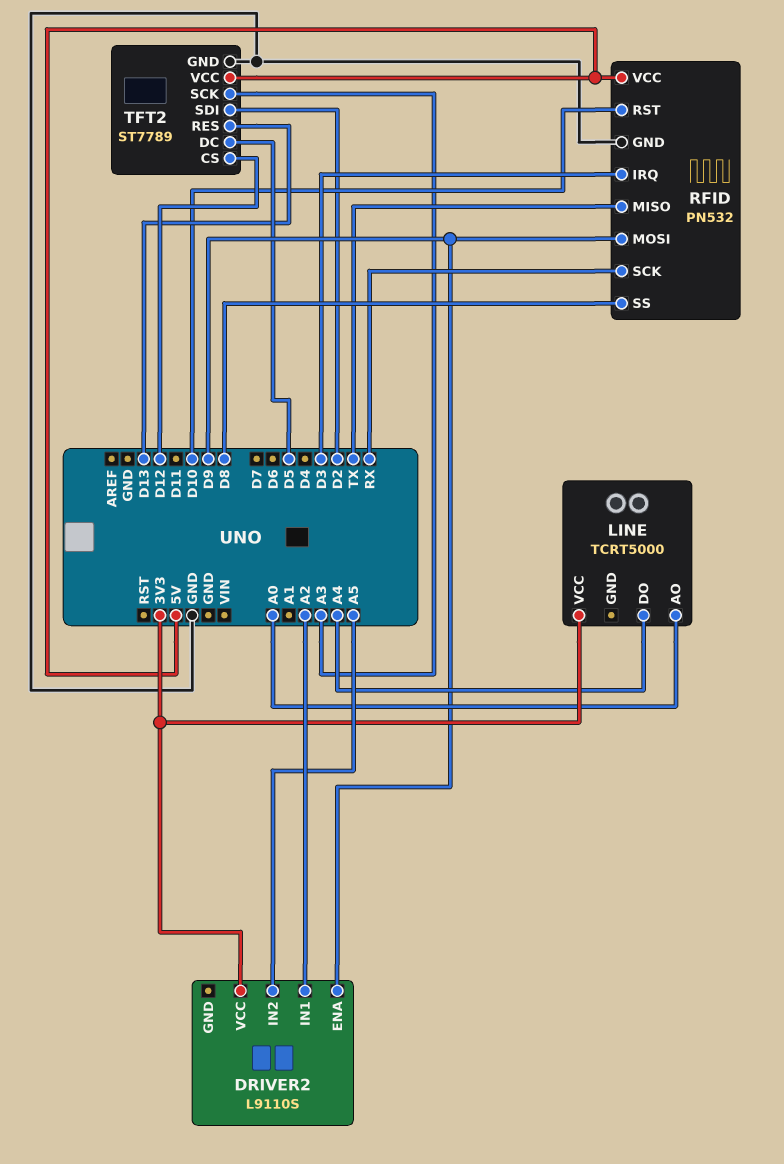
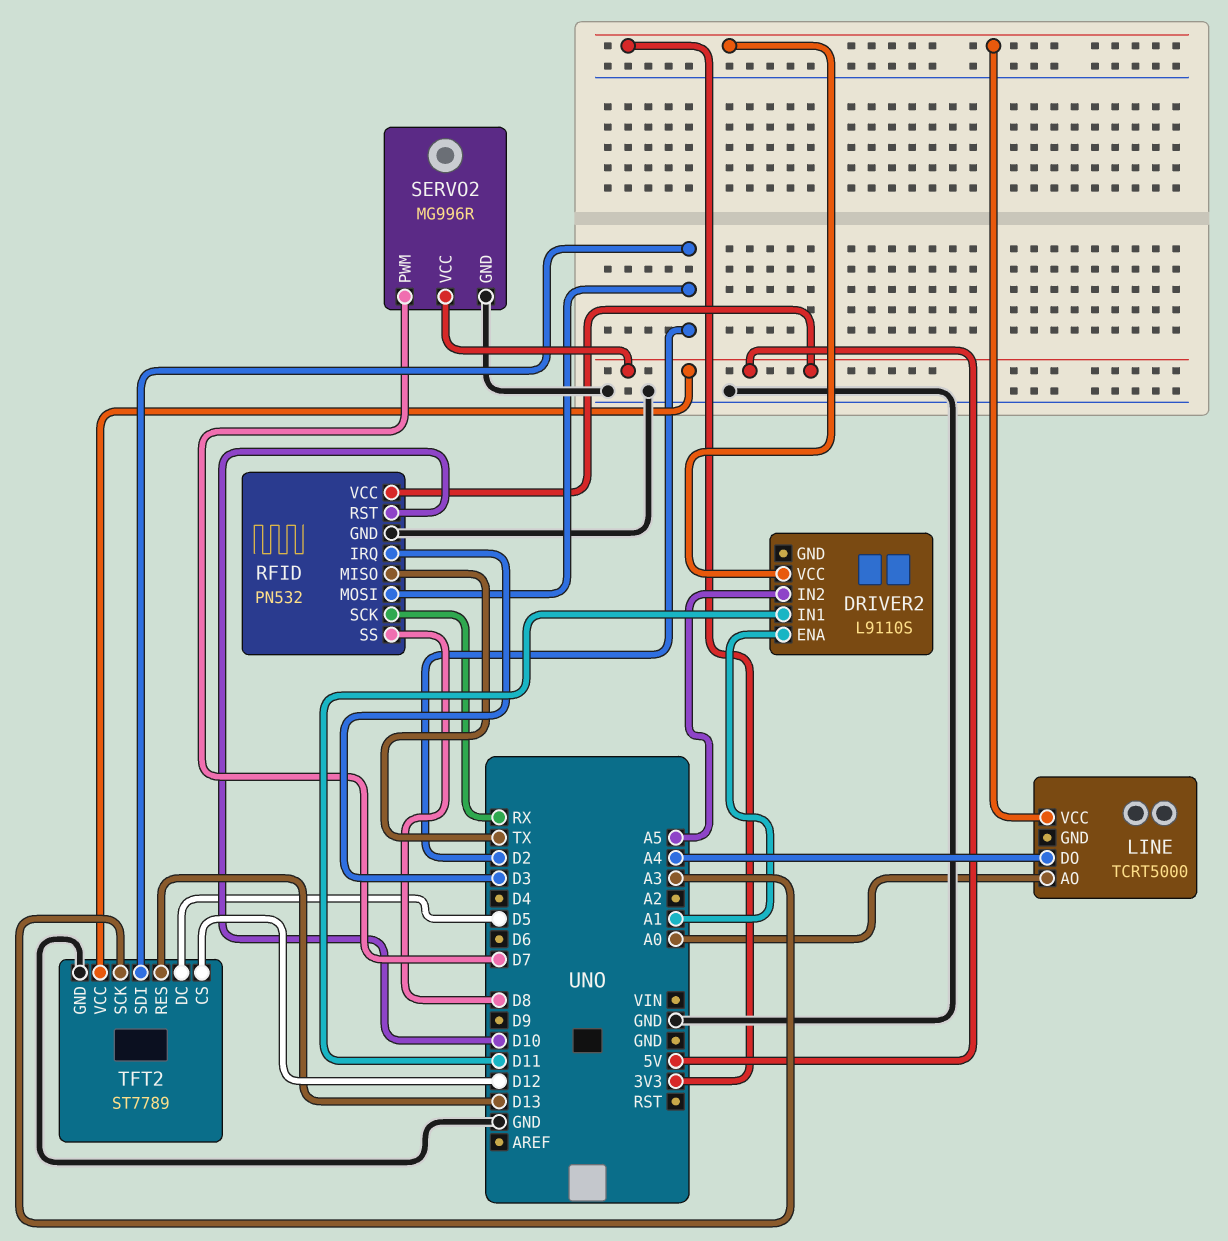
DRIVER2 pin ENA: D9 -> A1
DRIVER2 pin IN1: A2 -> D11
RFID pin MOSI: D9 -> D2
SERVO2: none -> MG996R
SERVO2 pin GND: none -> GND
SERVO2 pin PWM: none -> D7
SERVO2 pin VCC: none -> 5V

